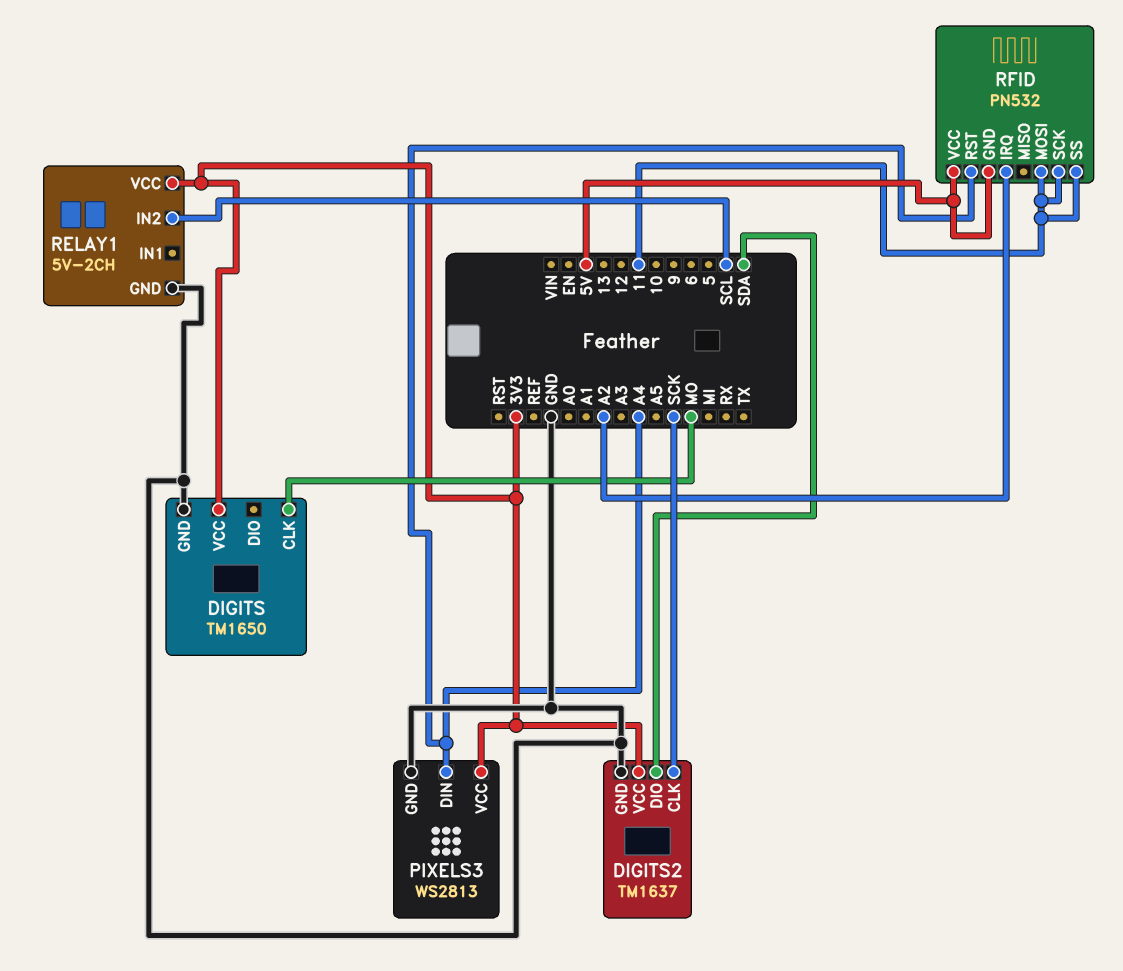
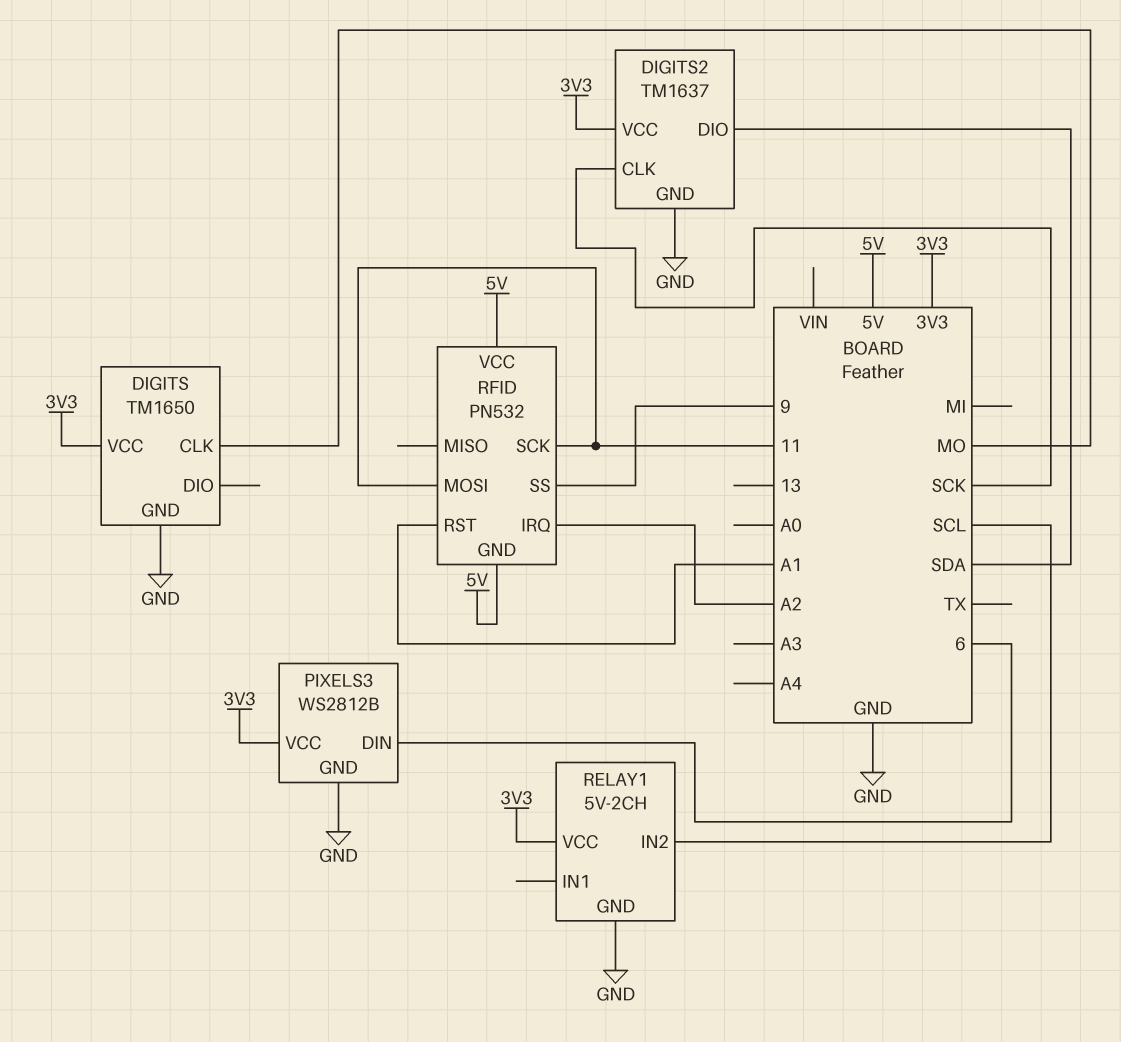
PIXELS3: WS2813 -> WS2812B
PIXELS3 pin DIN: A4 -> 6
RFID pin RST: A4 -> A1
RFID pin SS: 11 -> 9

